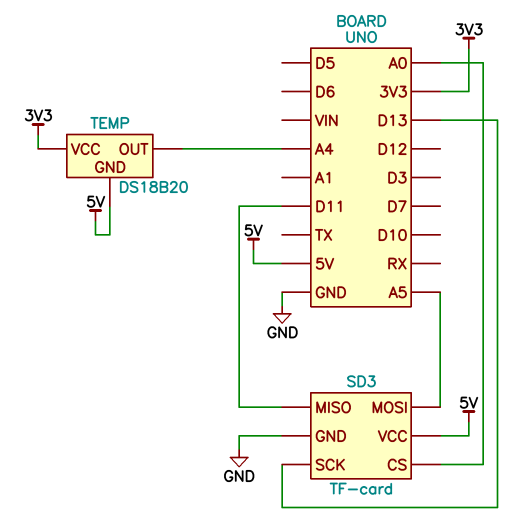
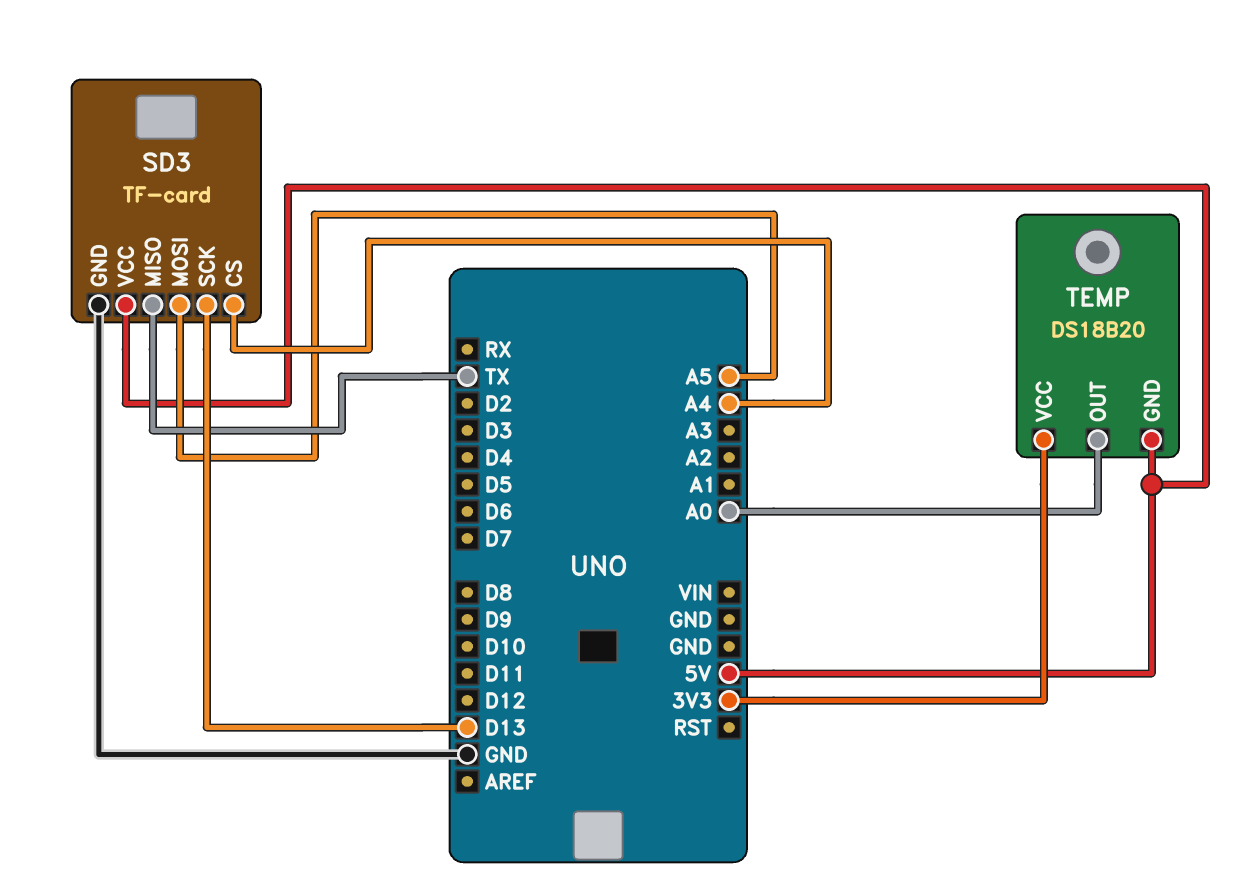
SD3 pin CS: A0 -> A4
SD3 pin MISO: D11 -> TX
TEMP pin OUT: A4 -> A0

